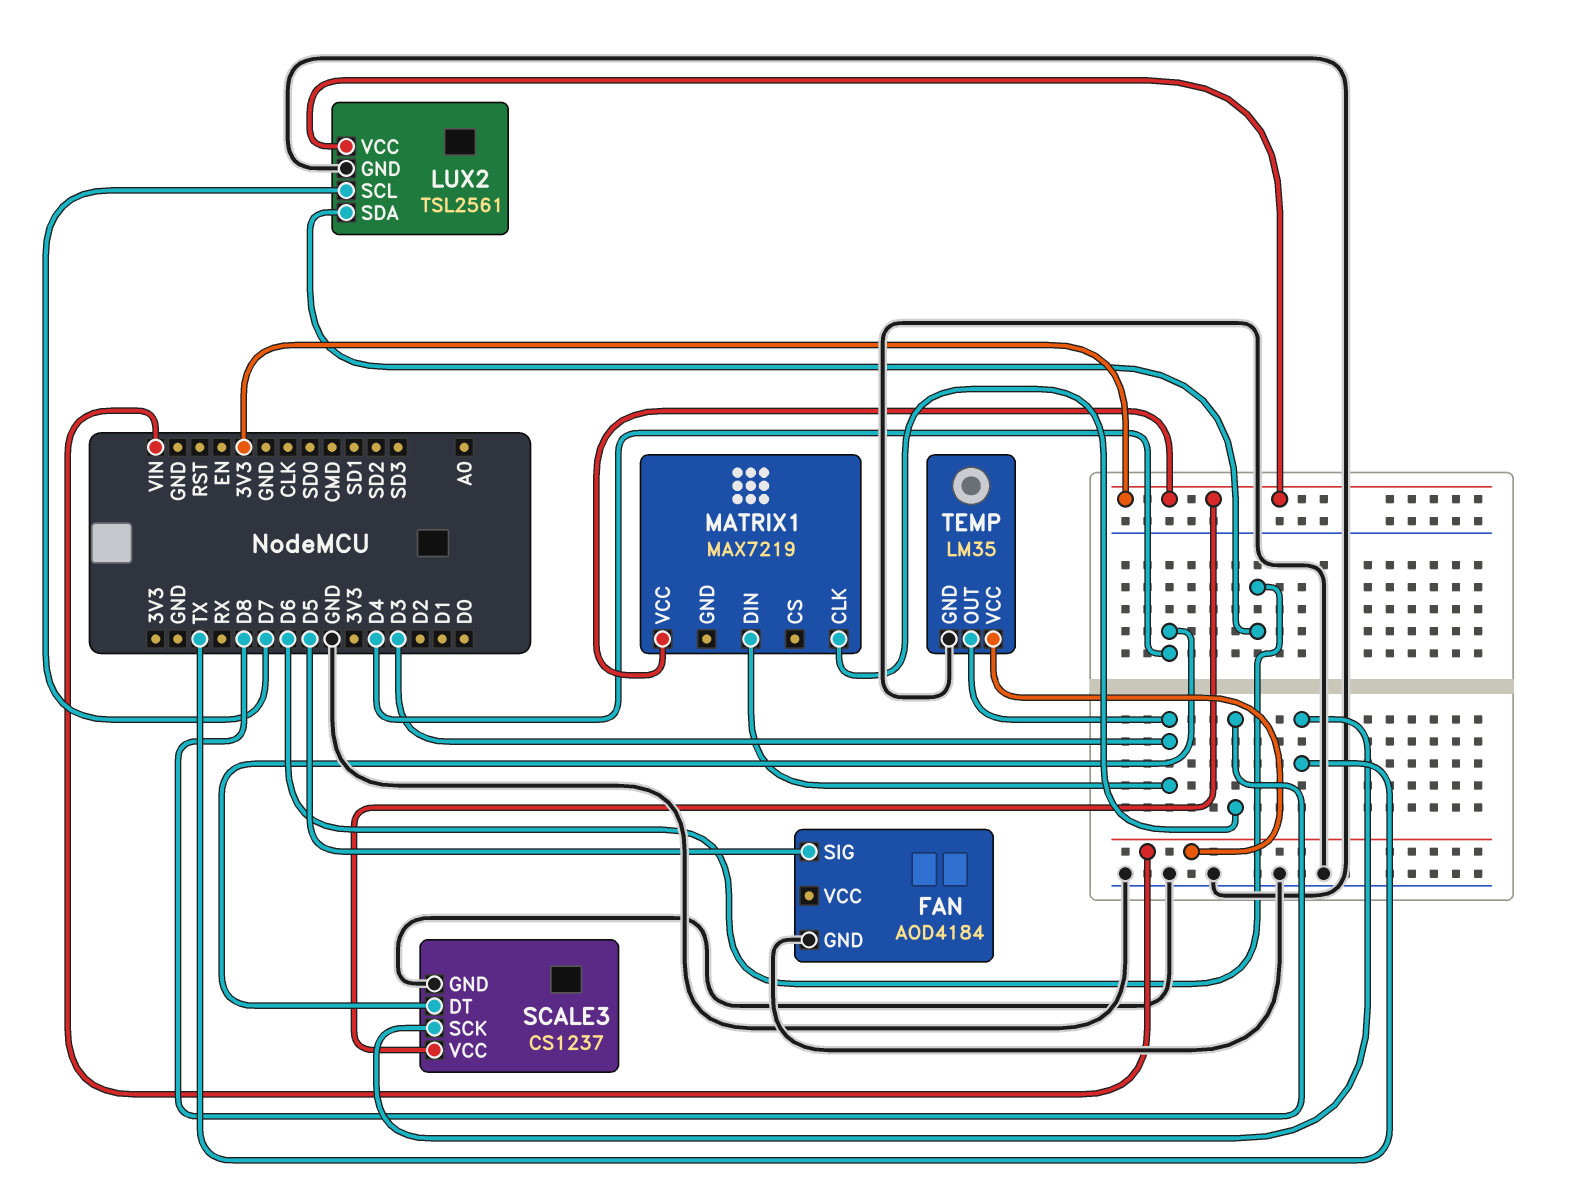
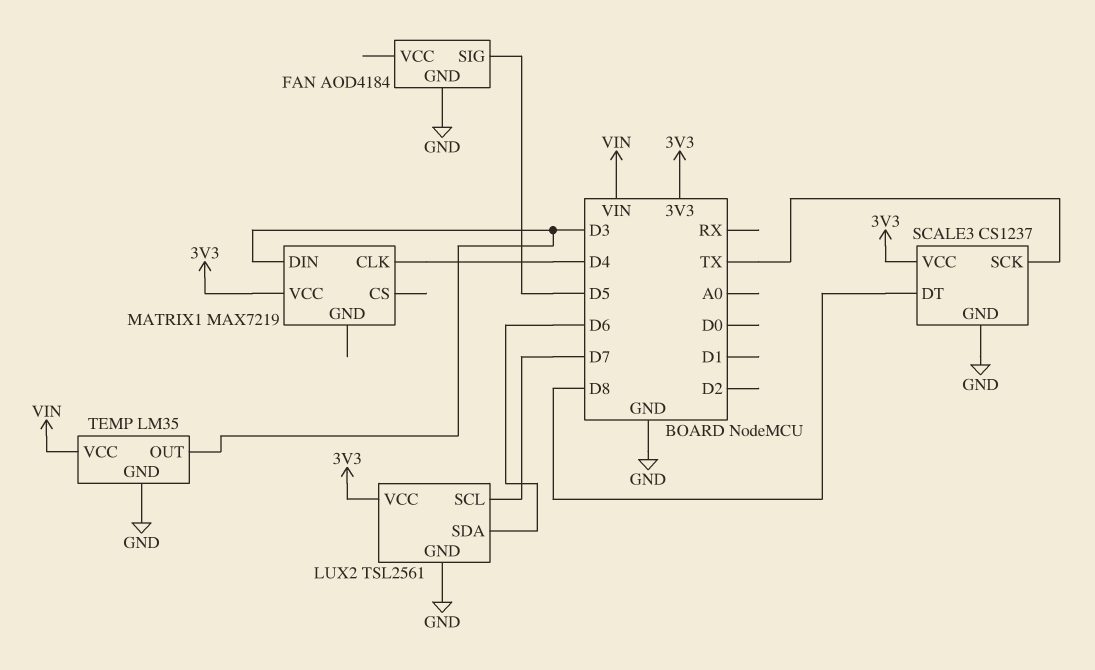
MATRIX1 pin CLK: D8 -> D4
SCALE3 pin DT: D4 -> D8

